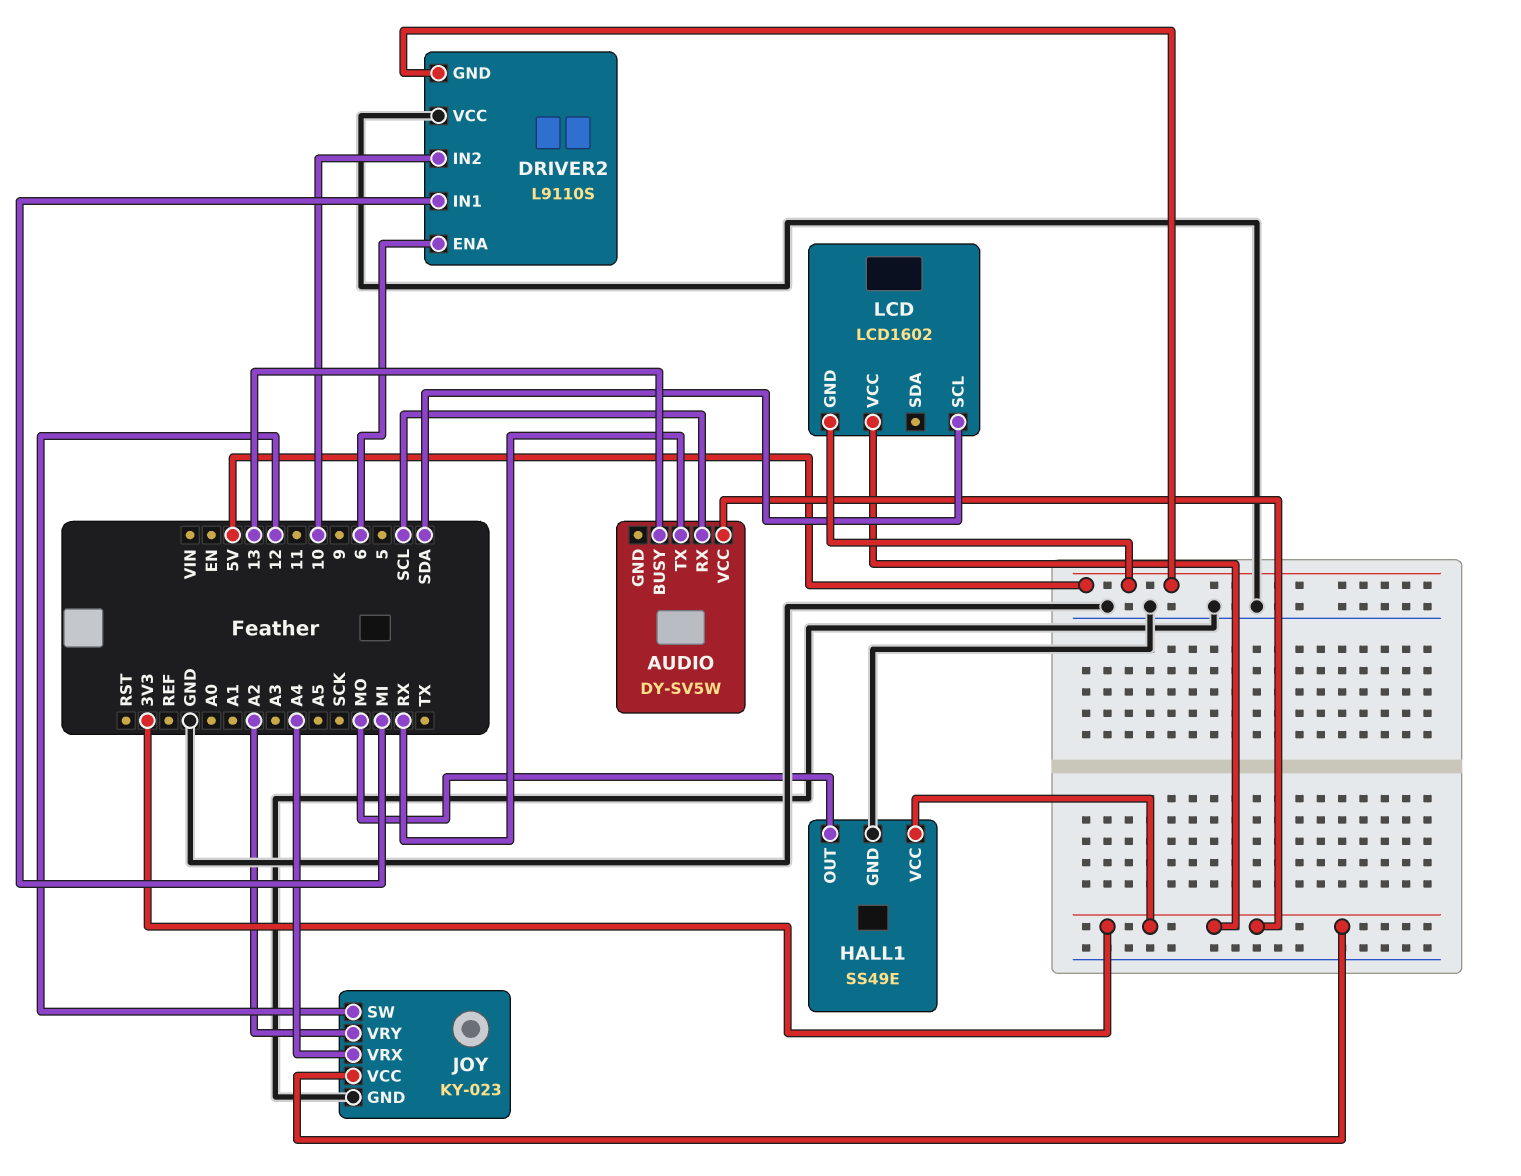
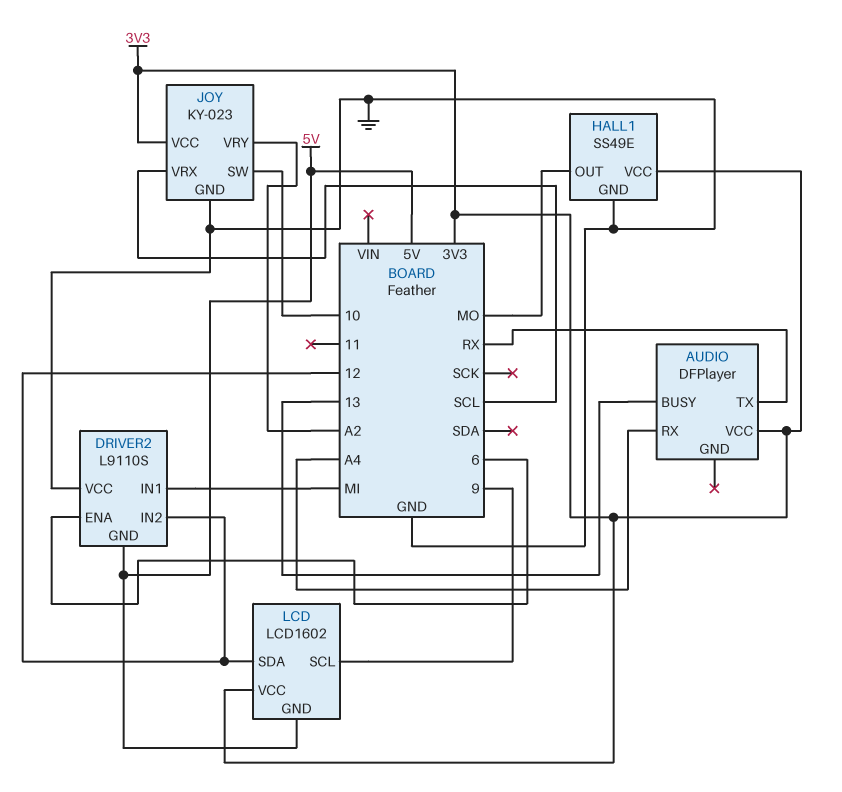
AUDIO: DY-SV5W -> DFPlayer
AUDIO pin RX: SCL -> A4
DRIVER2 pin IN2: 10 -> 12
JOY pin SW: 12 -> 10
JOY pin VRX: A4 -> SCL
LCD pin SCL: SDA -> 9
LCD pin SDA: none -> 12

